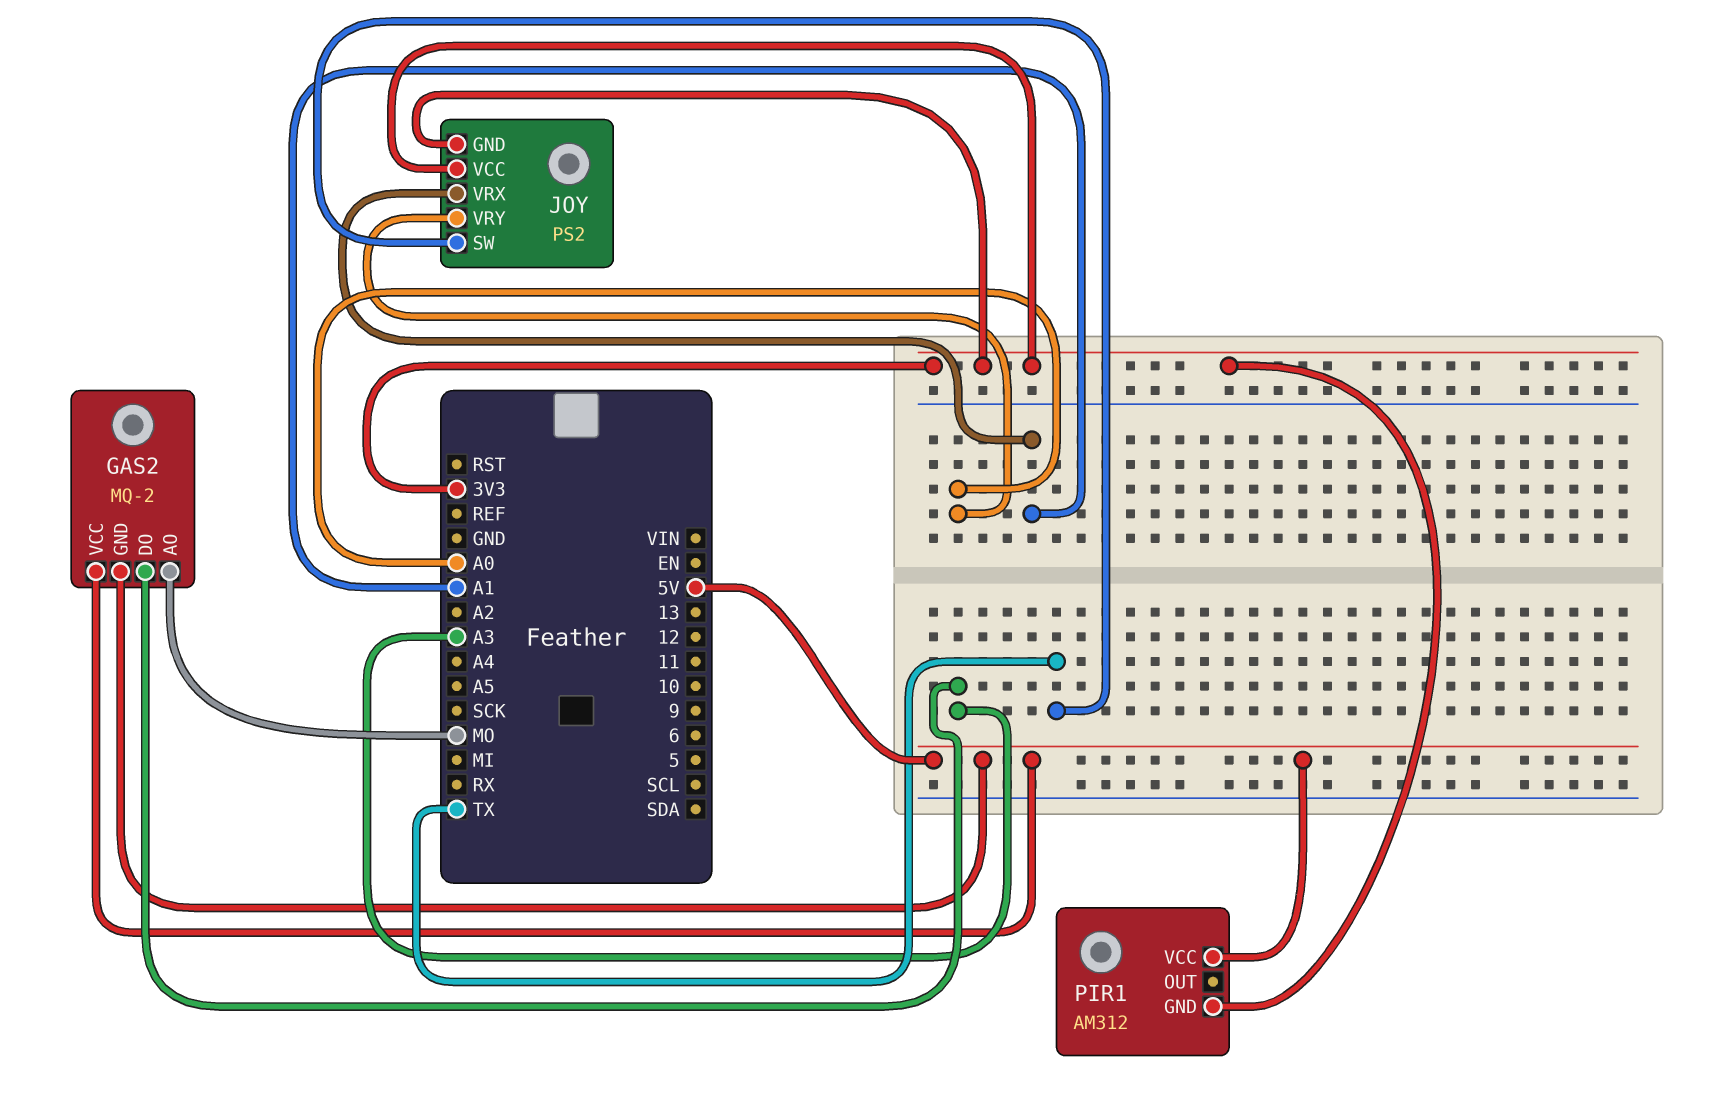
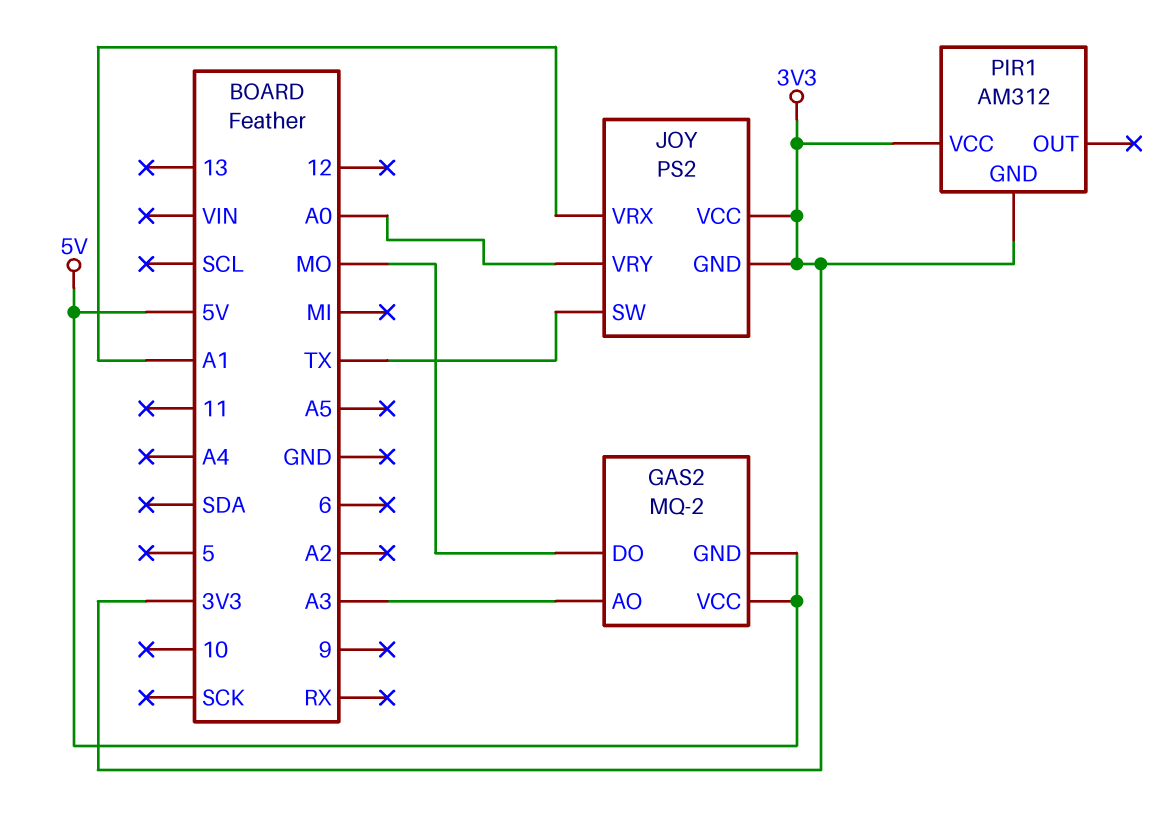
GAS2 pin AO: MO -> A3
GAS2 pin DO: A3 -> MO
PIR1 pin VCC: 5V -> 3V3

